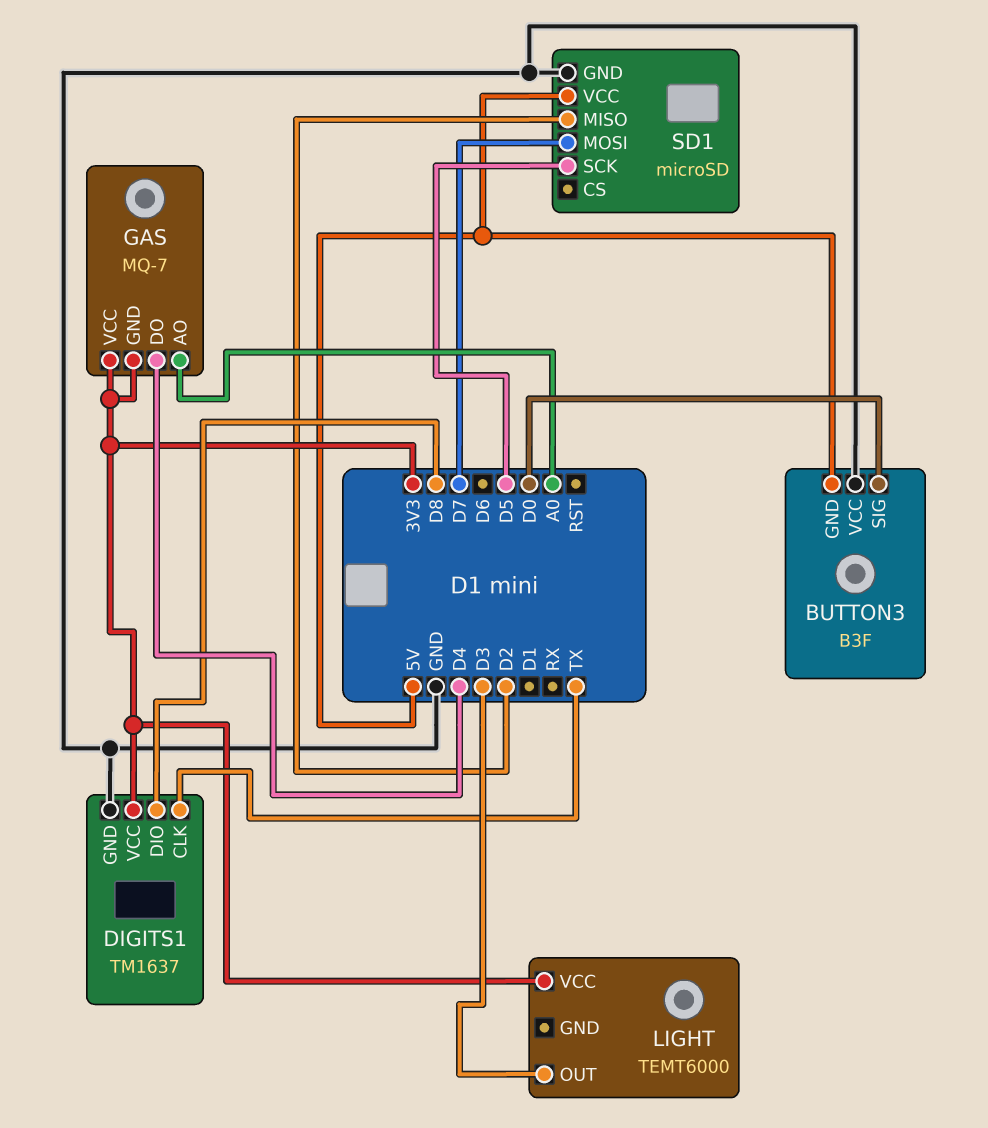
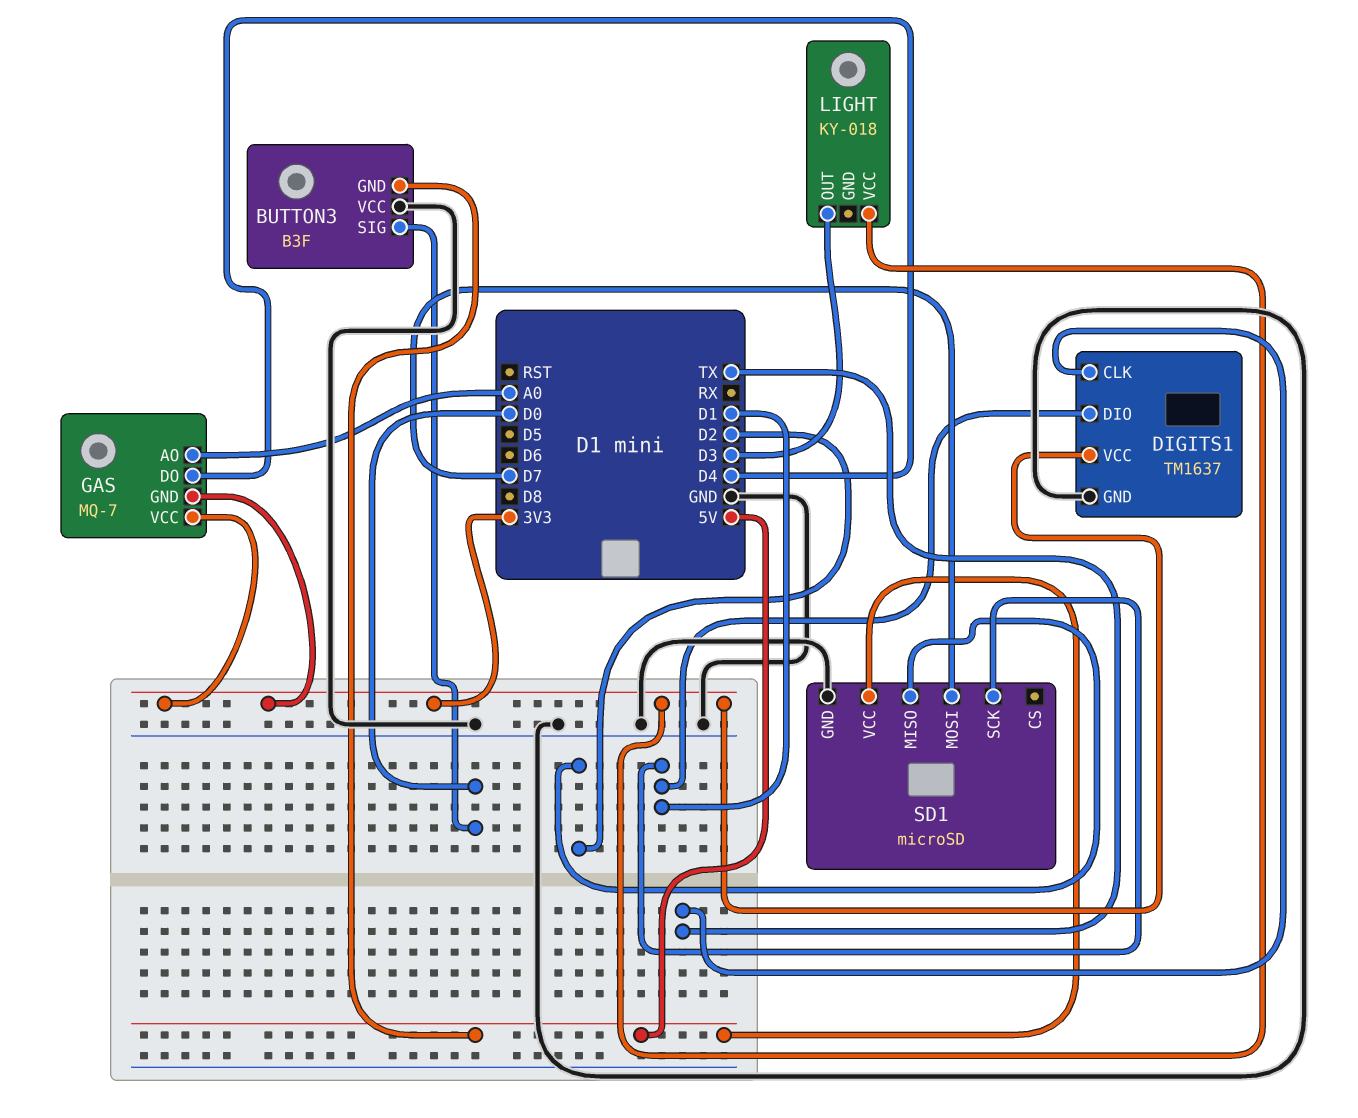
DIGITS1 pin DIO: D8 -> D1
LIGHT: TEMT6000 -> KY-018
SD1 pin SCK: D5 -> D1

